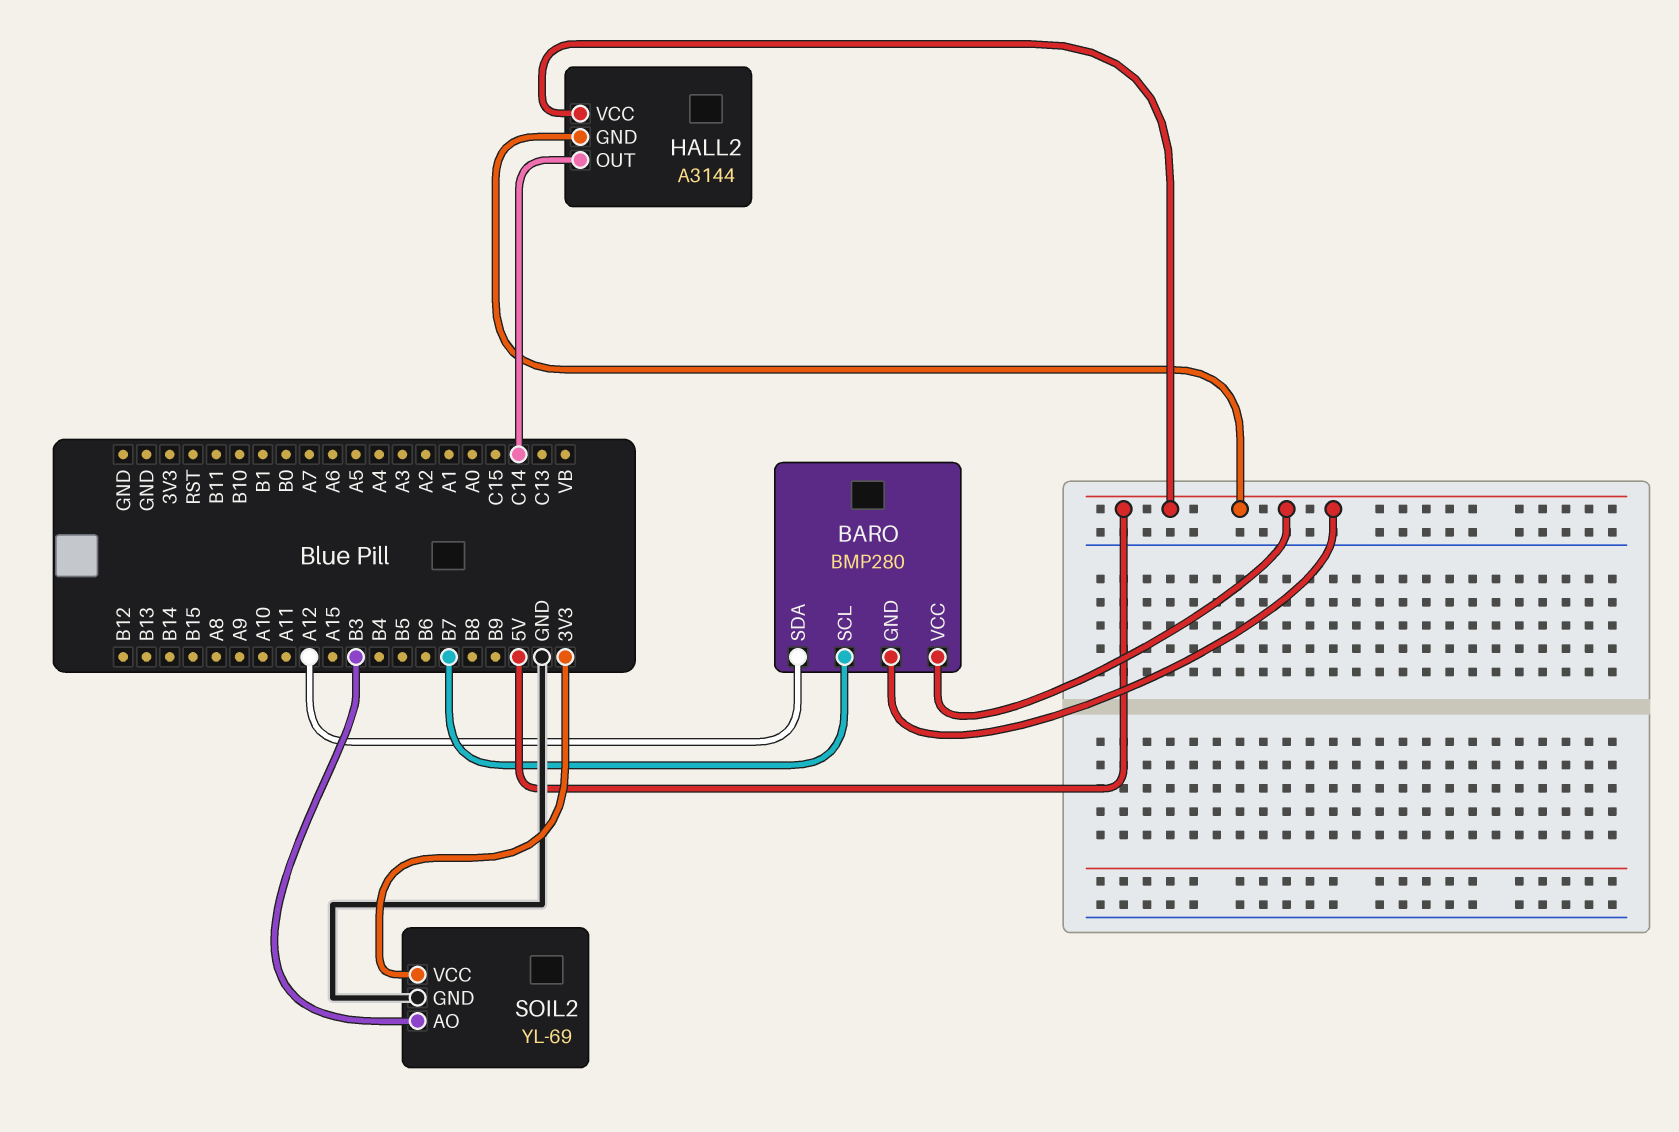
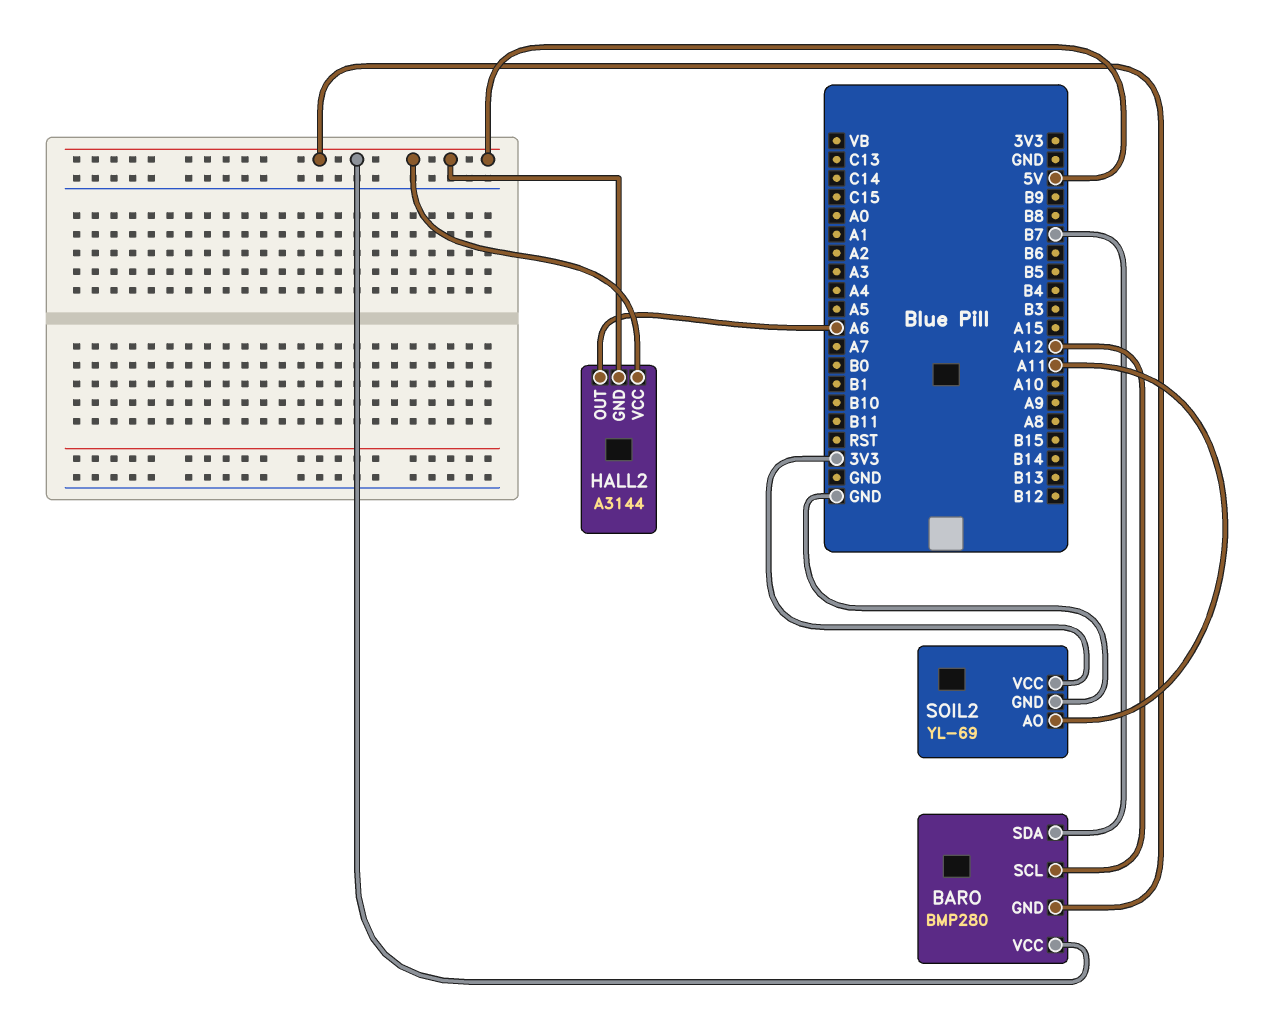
BARO pin SCL: B7 -> A12
BARO pin SDA: A12 -> B7
HALL2 pin OUT: C14 -> A6
SOIL2 pin AO: B3 -> A11

